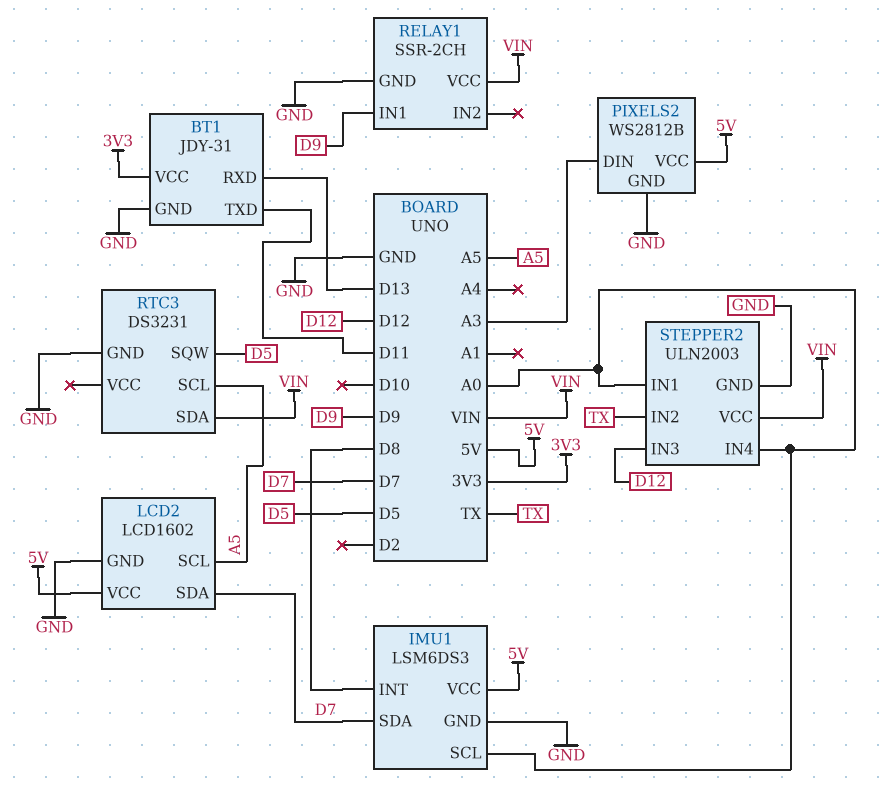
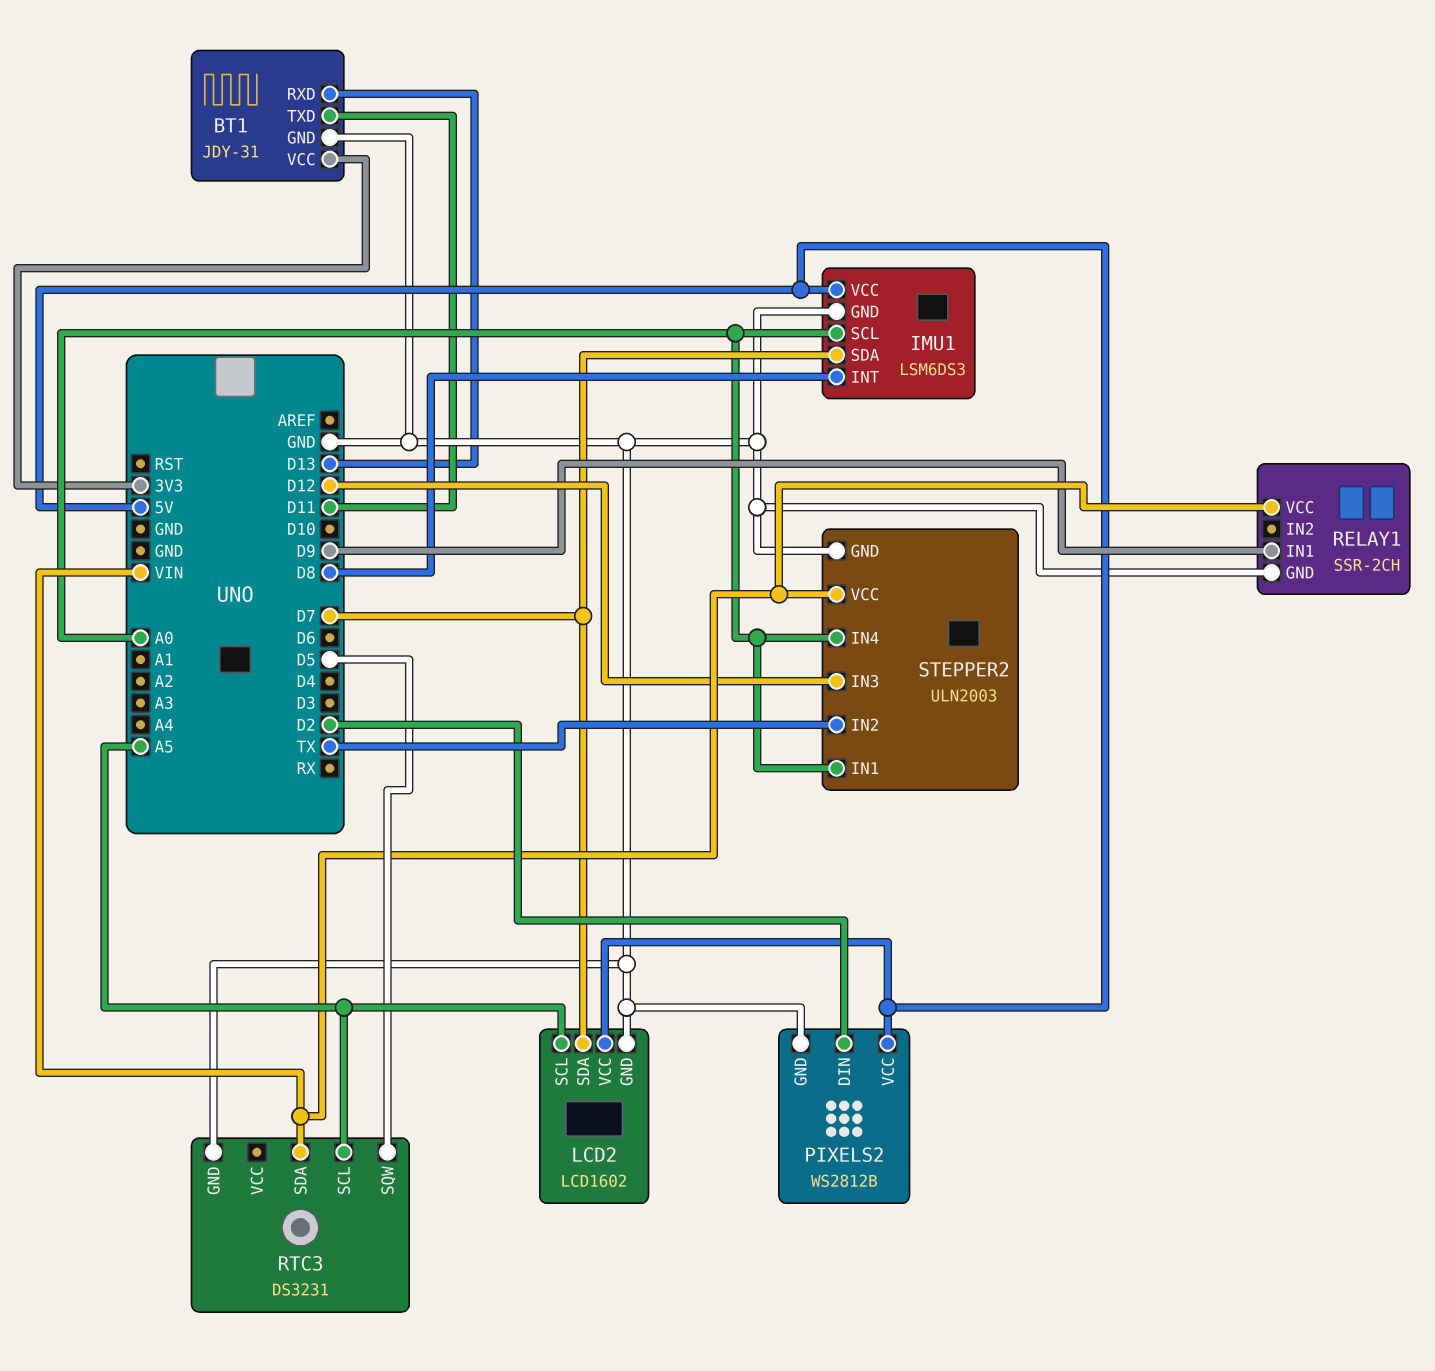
PIXELS2 pin DIN: A3 -> D2

